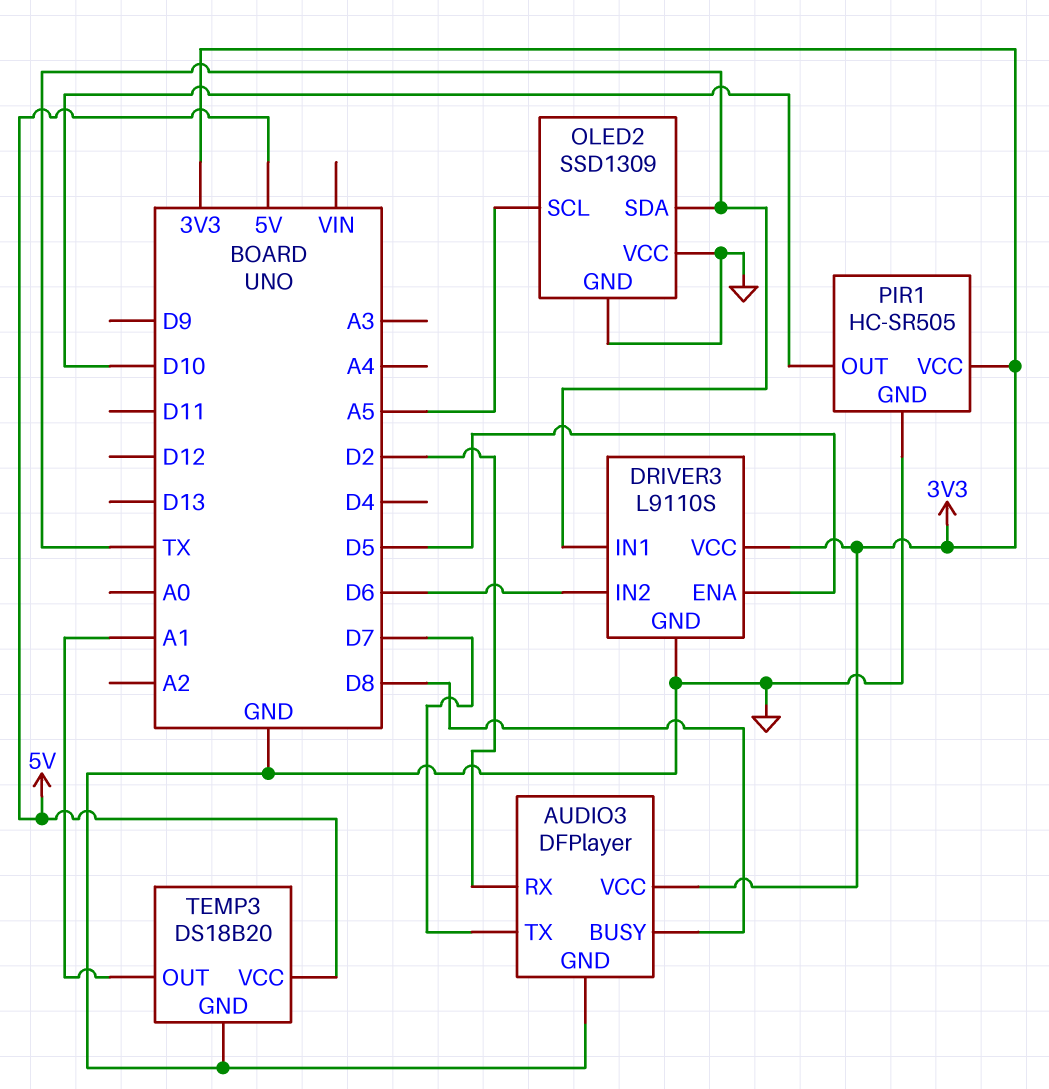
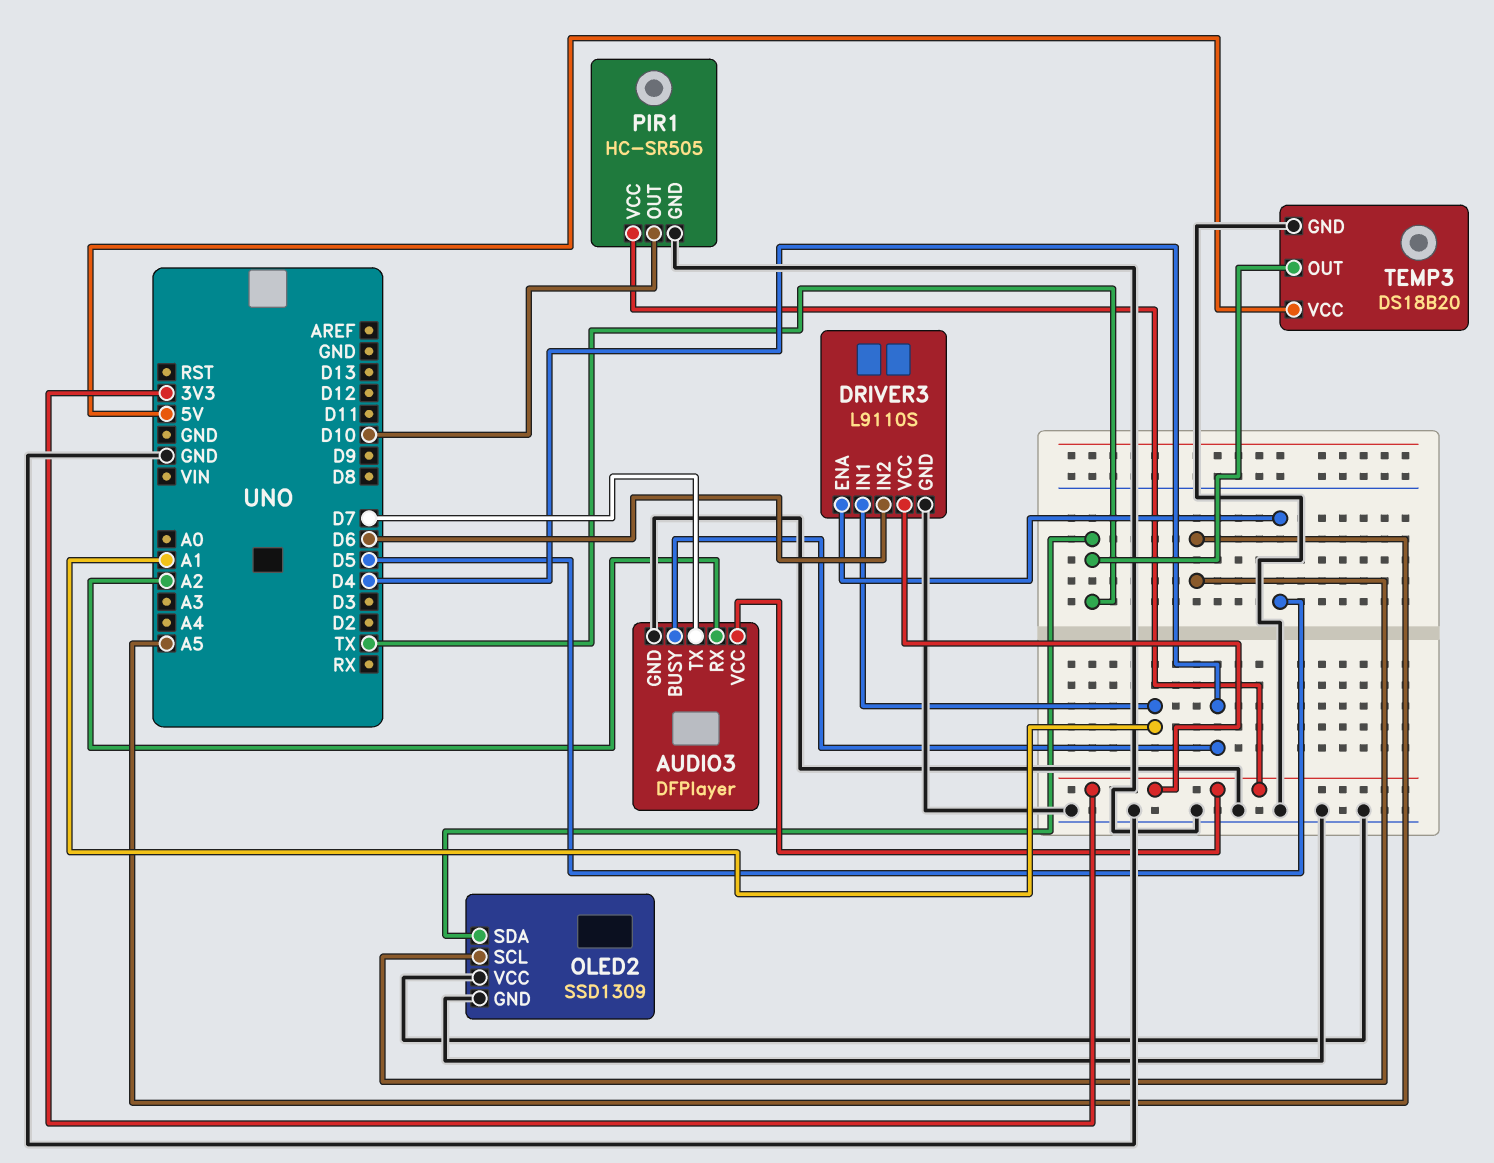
AUDIO3 pin BUSY: D8 -> D4
AUDIO3 pin RX: D2 -> A2
DRIVER3 pin IN1: TX -> A1
TEMP3 pin OUT: A1 -> TX

